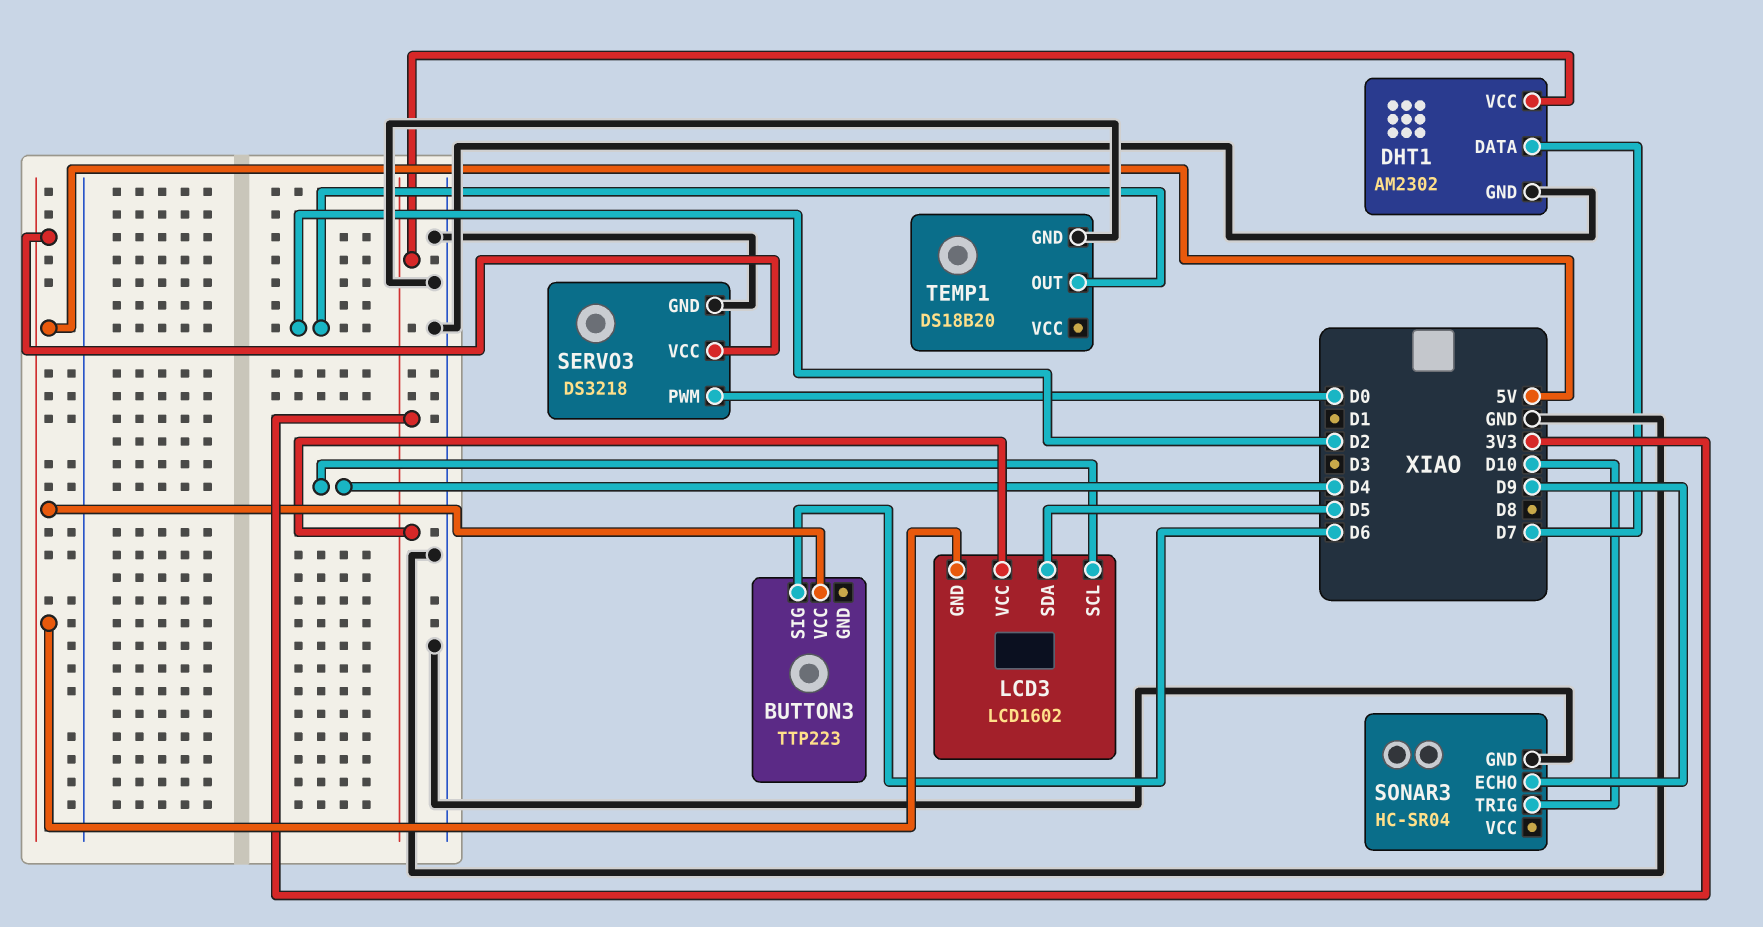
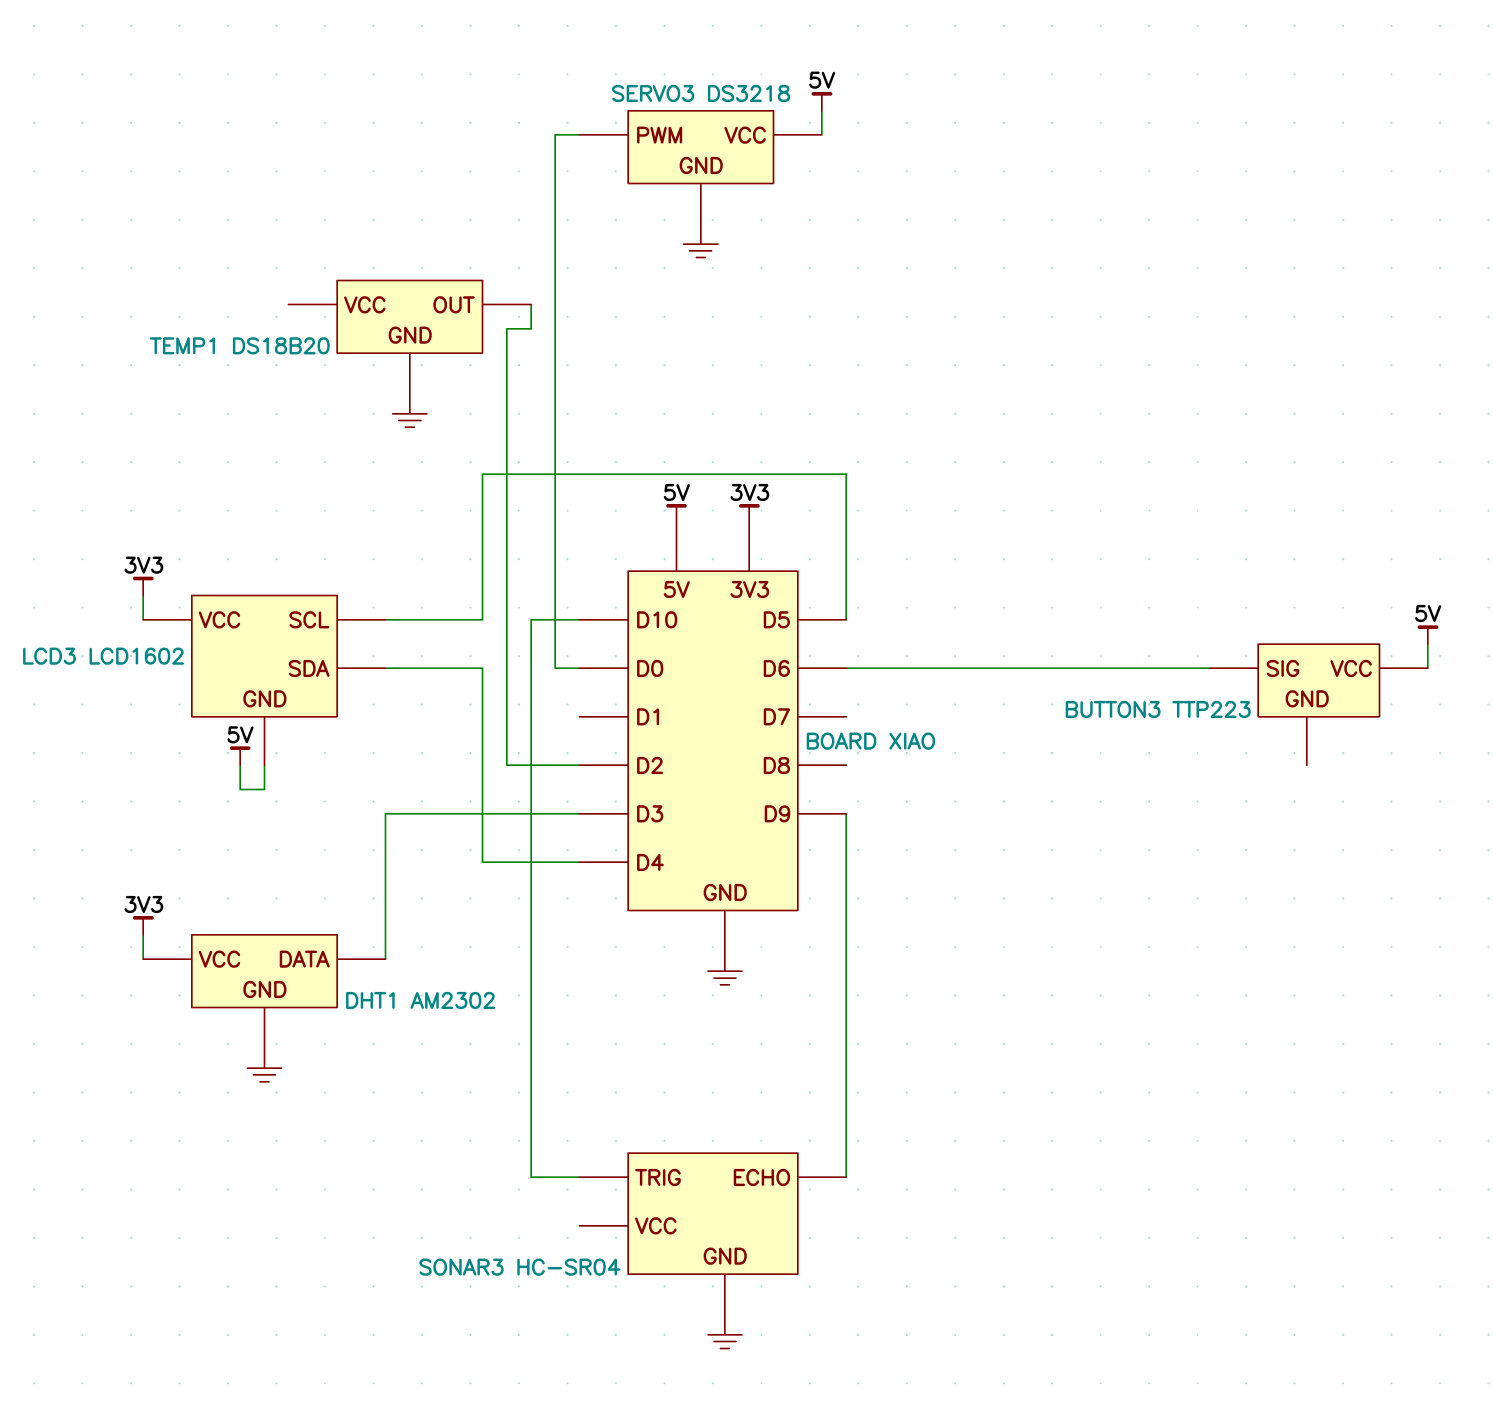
DHT1 pin DATA: D7 -> D3
LCD3 pin SCL: D4 -> D5
LCD3 pin SDA: D5 -> D4

